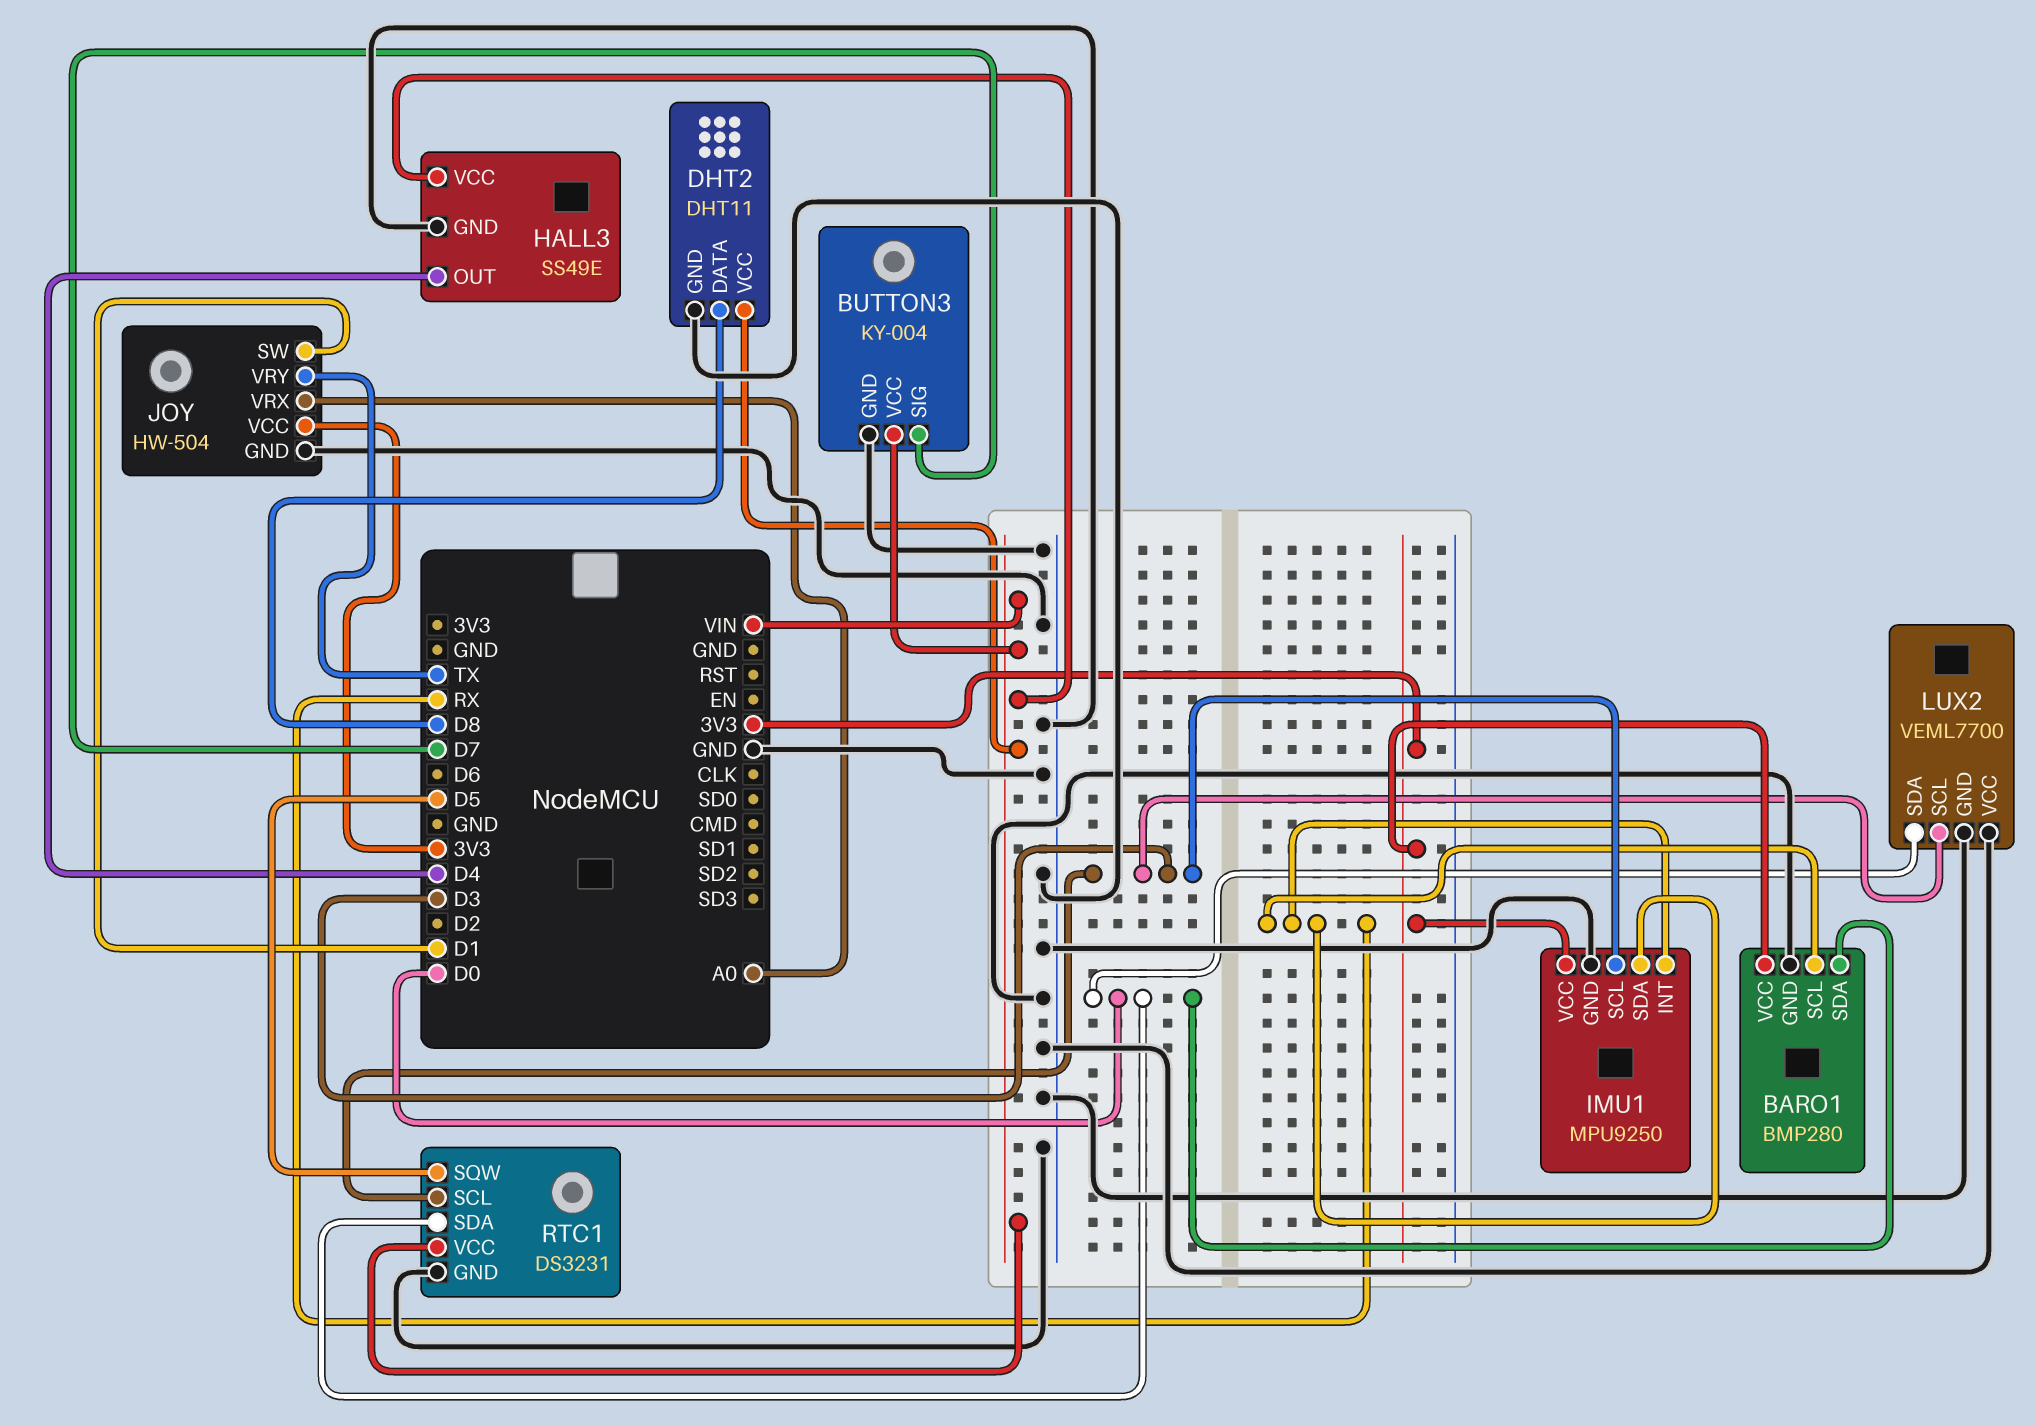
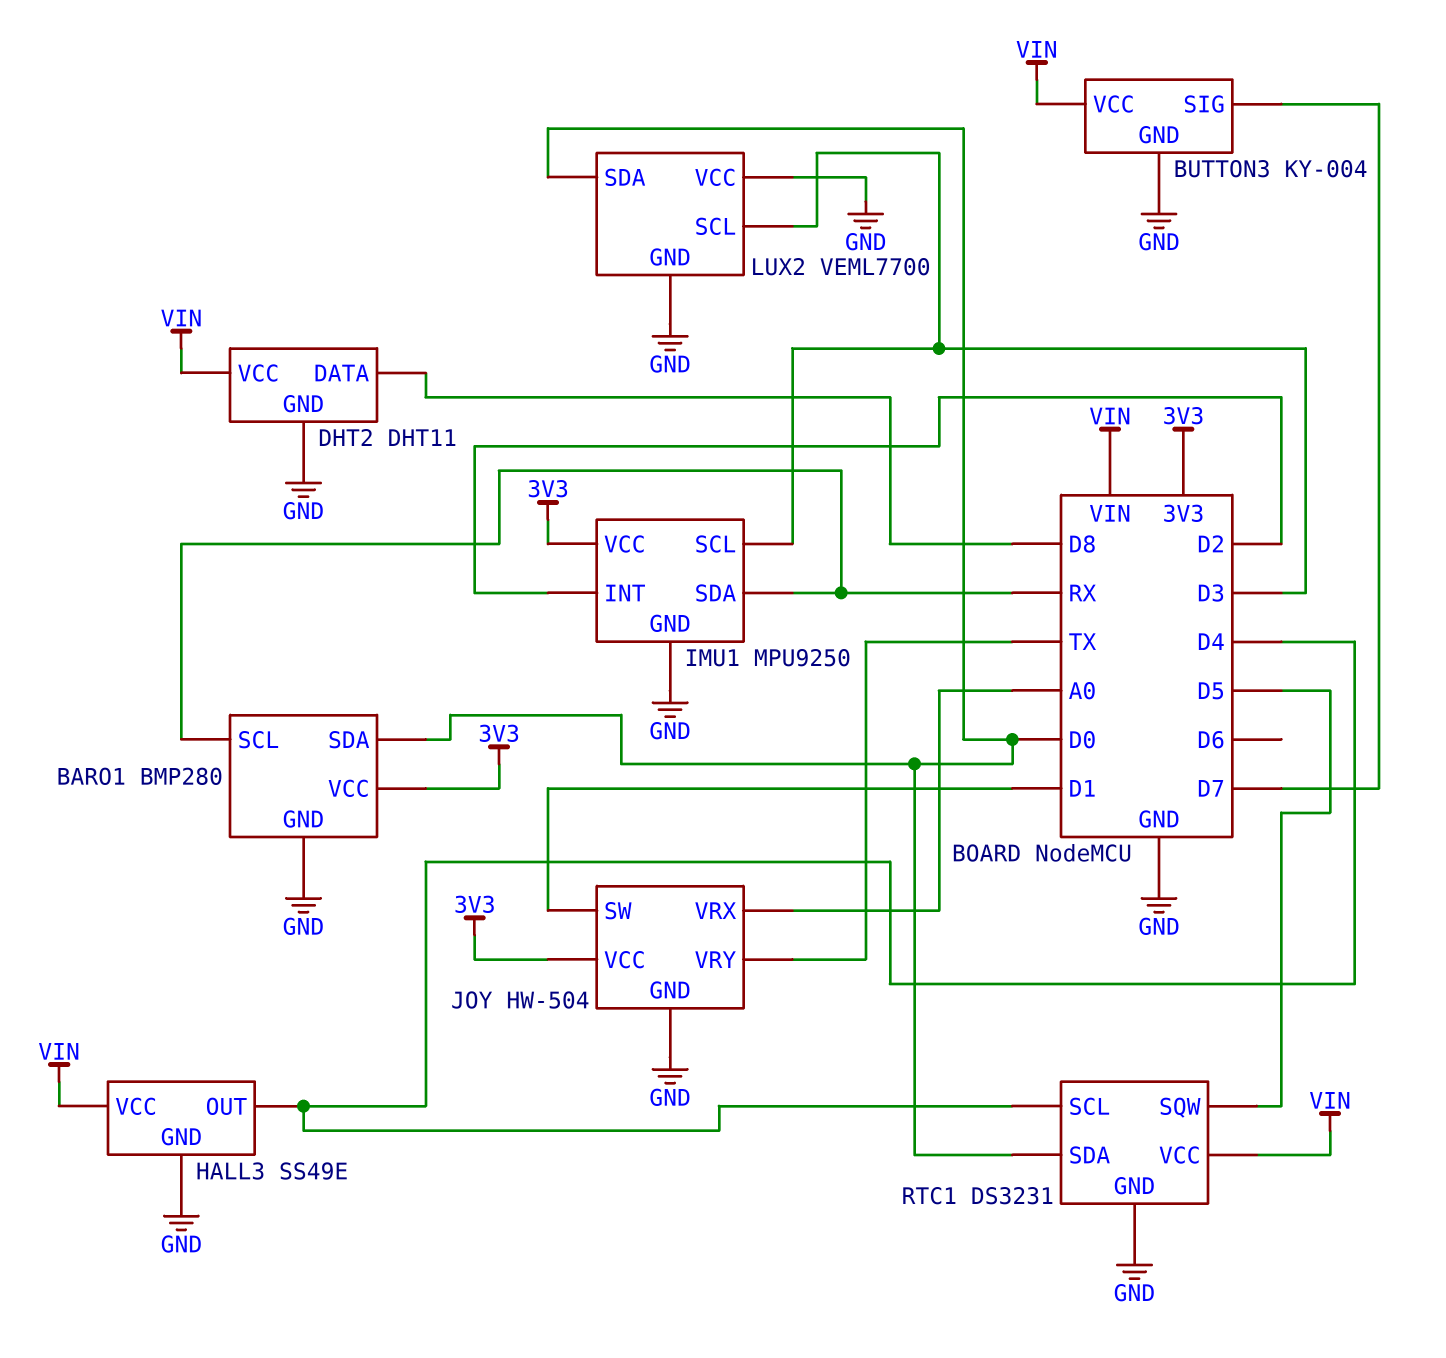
IMU1 pin INT: RX -> D2
RTC1 pin SCL: D3 -> D4

